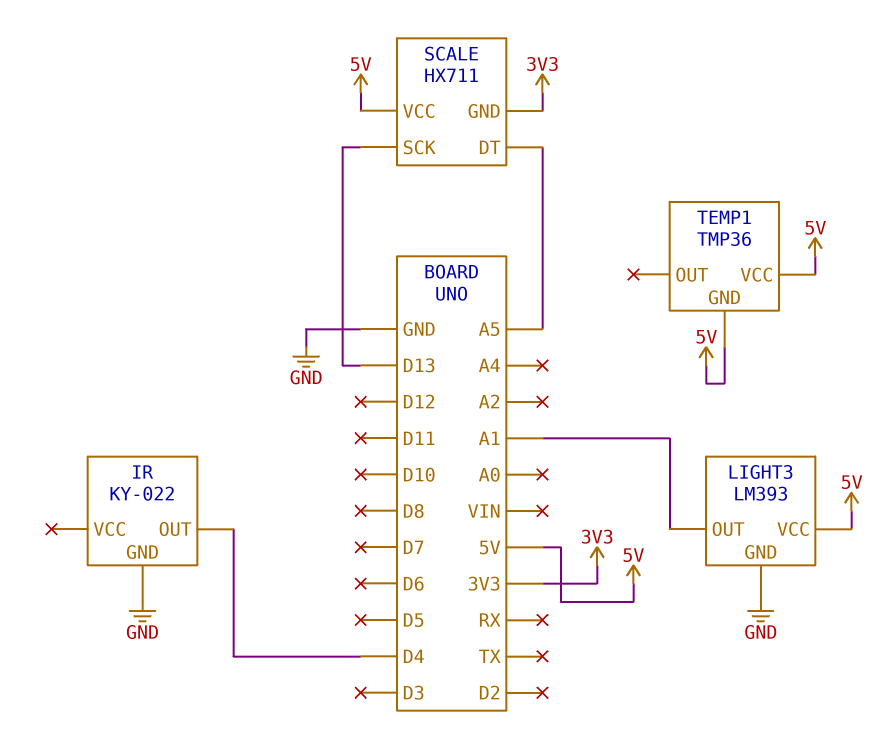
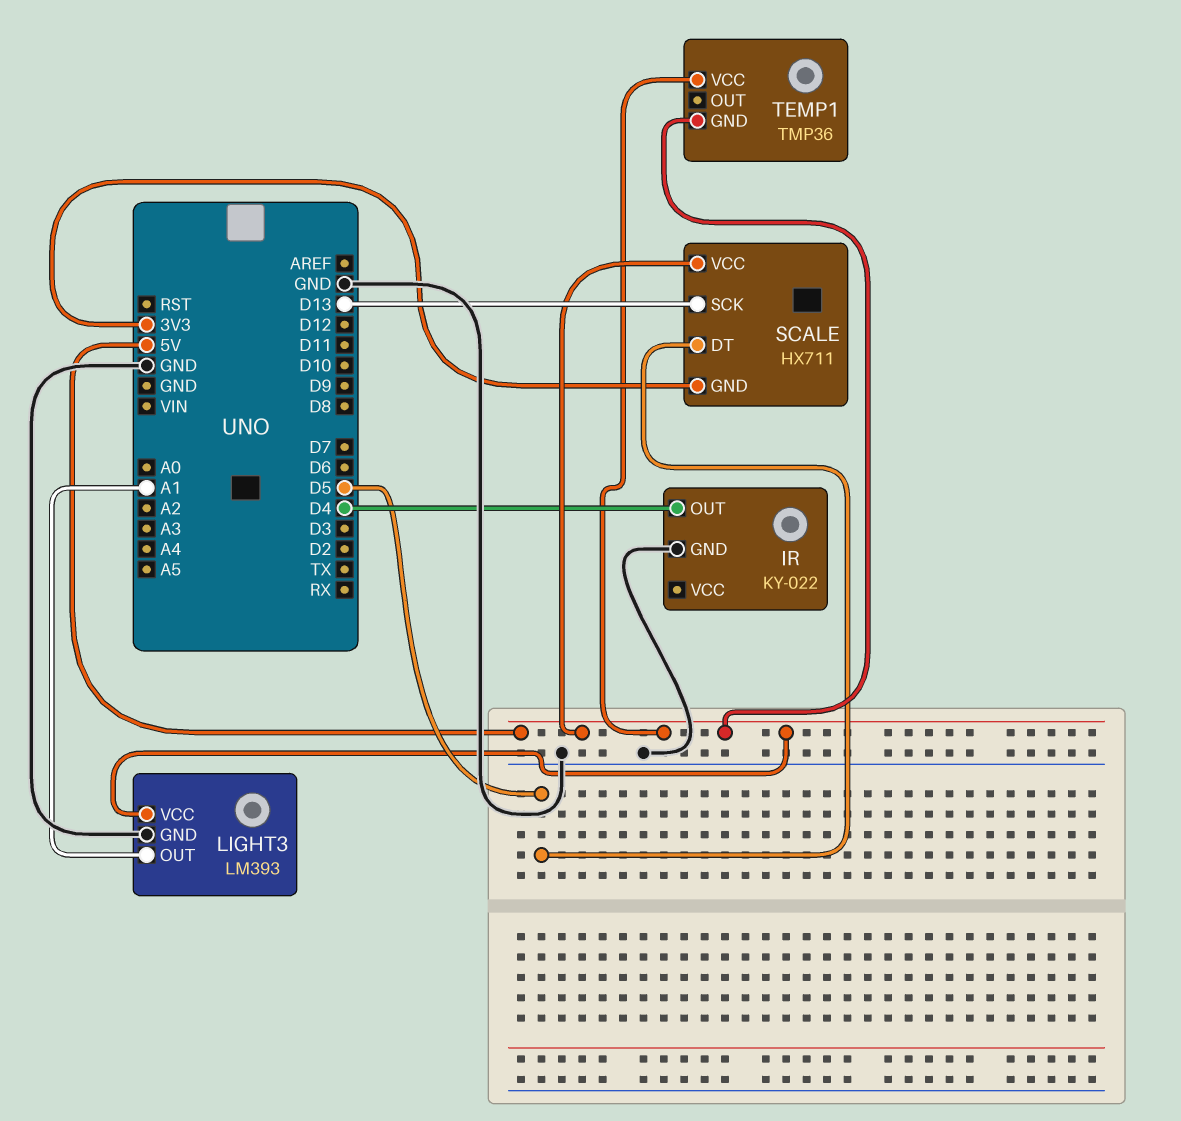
SCALE pin DT: A5 -> D5

